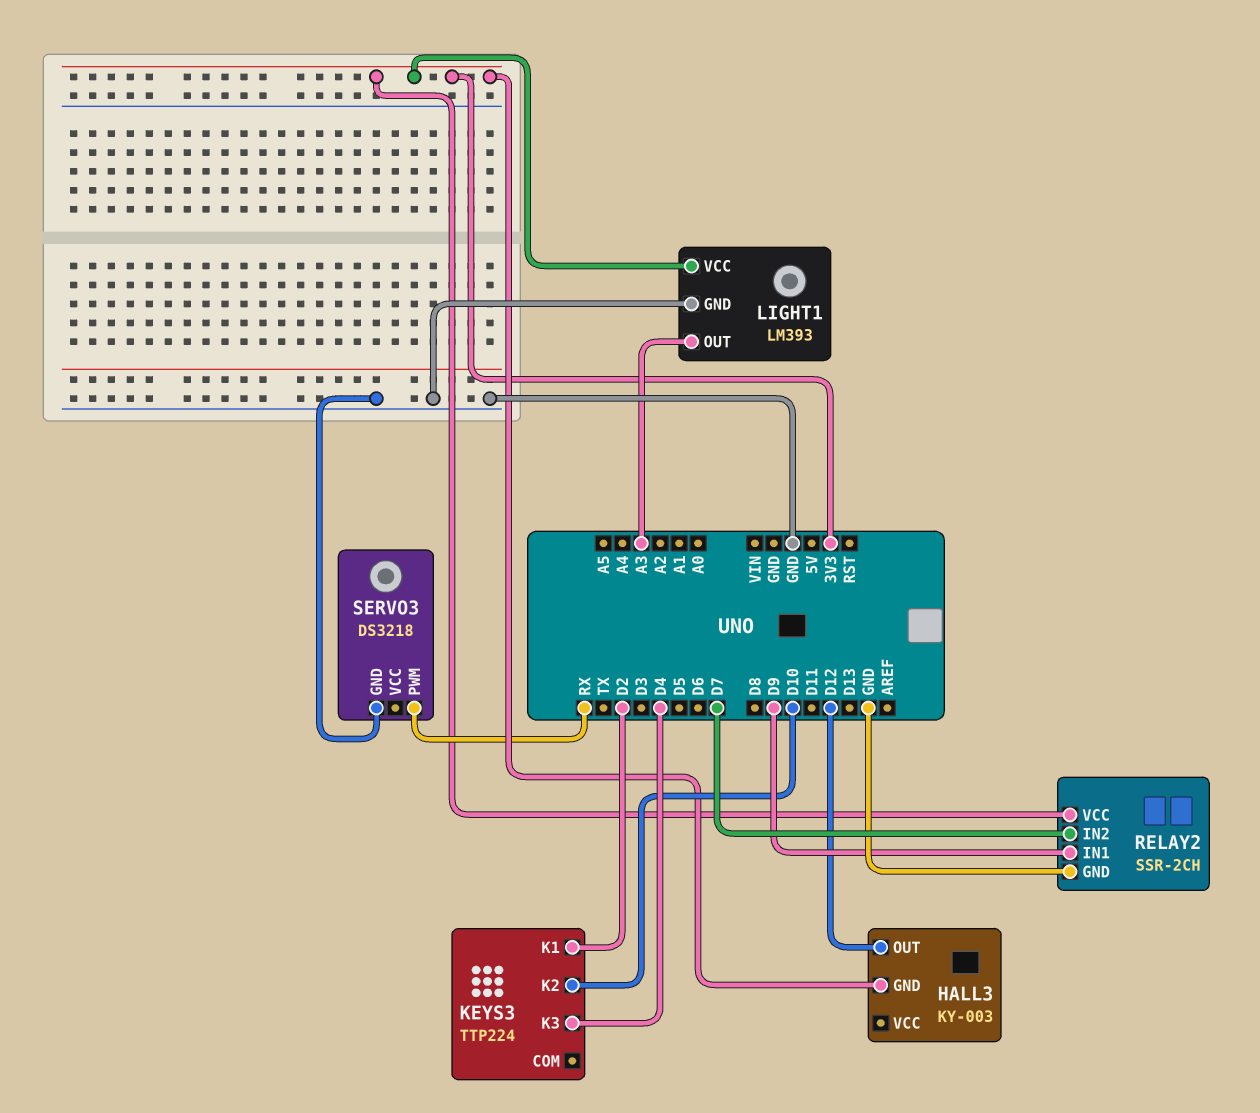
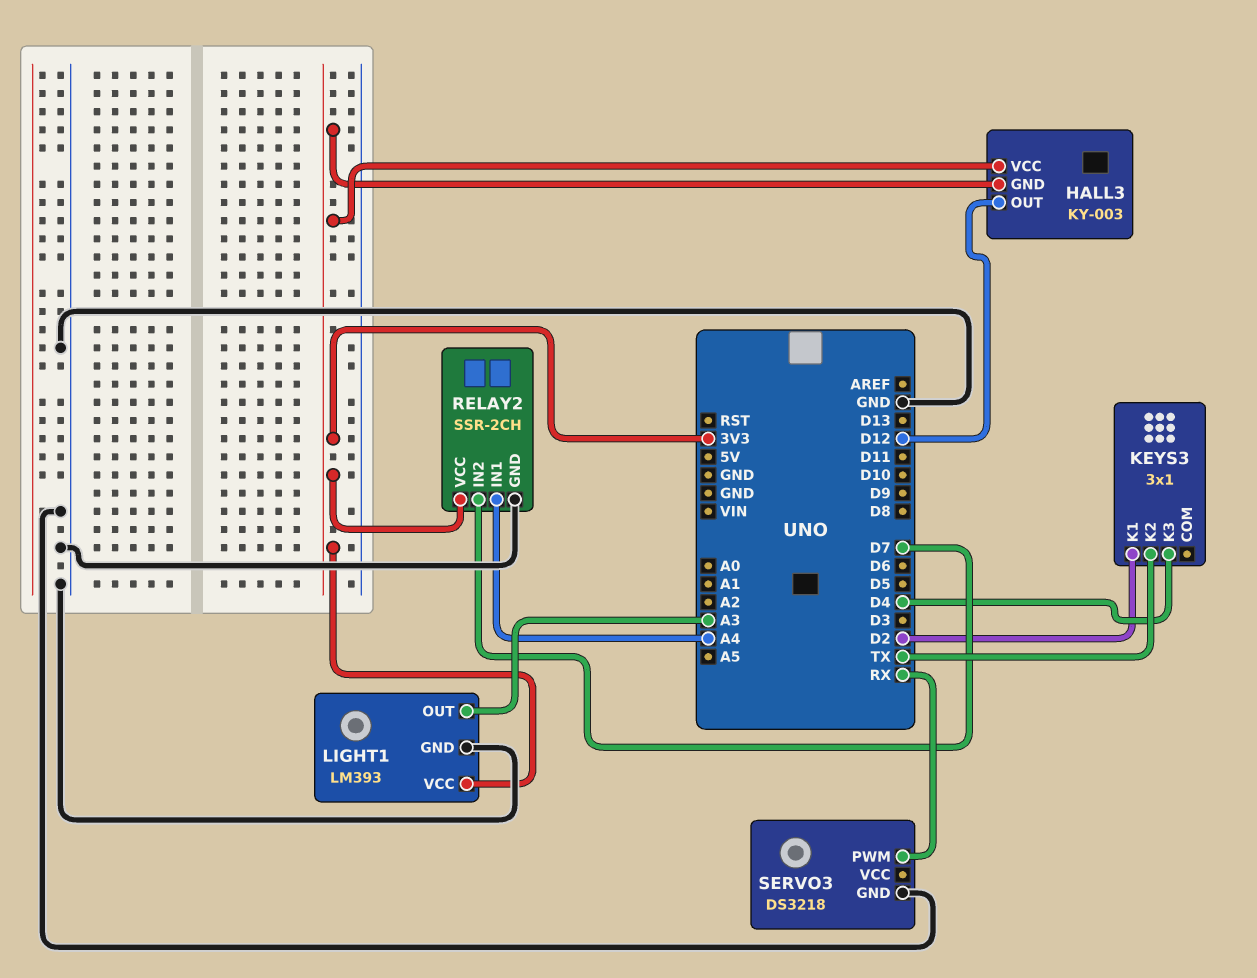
HALL3 pin VCC: none -> 3V3
KEYS3: TTP224 -> 3x1
KEYS3 pin K2: D10 -> TX
RELAY2 pin IN1: D9 -> A4

